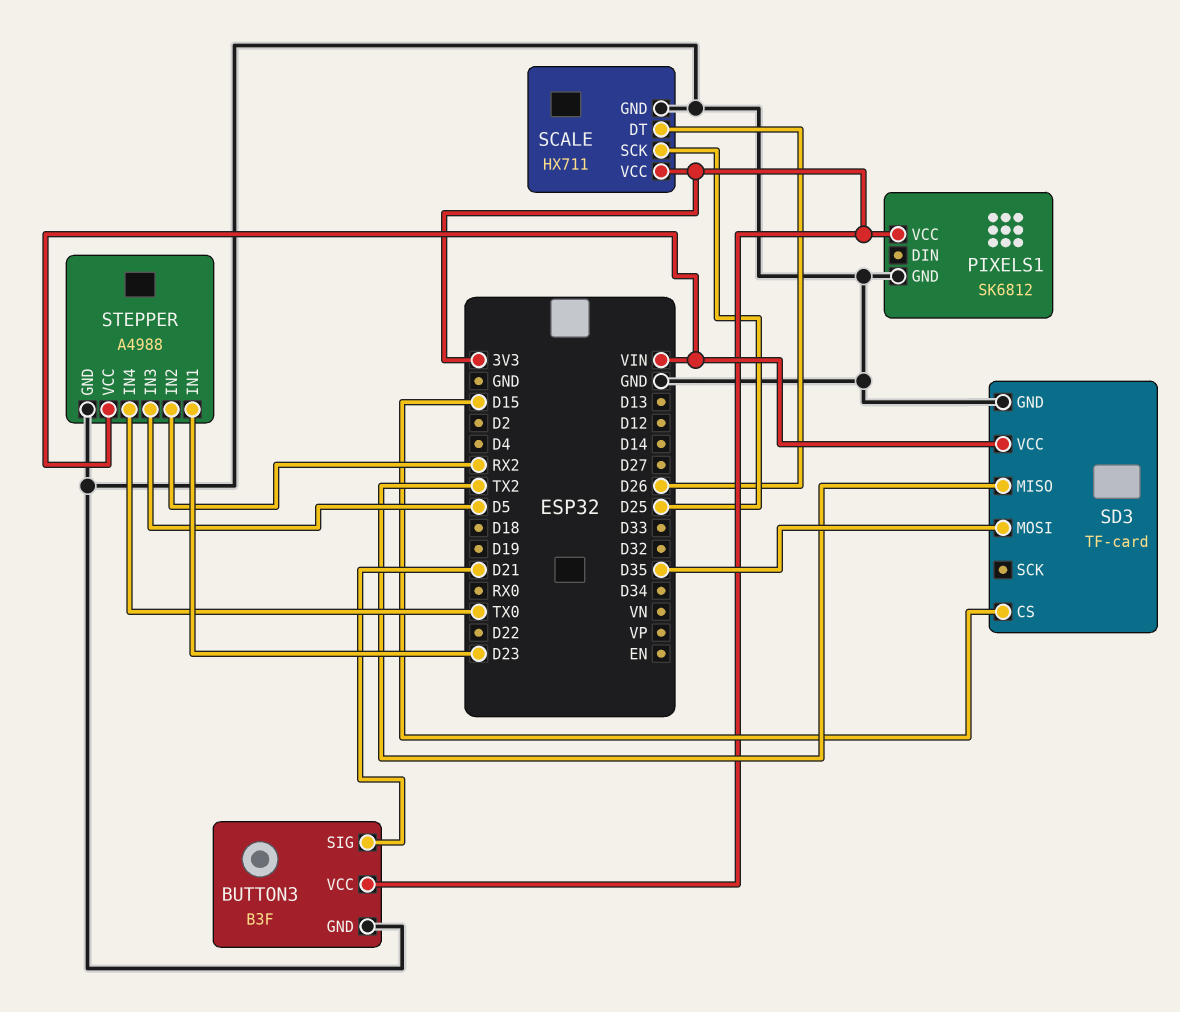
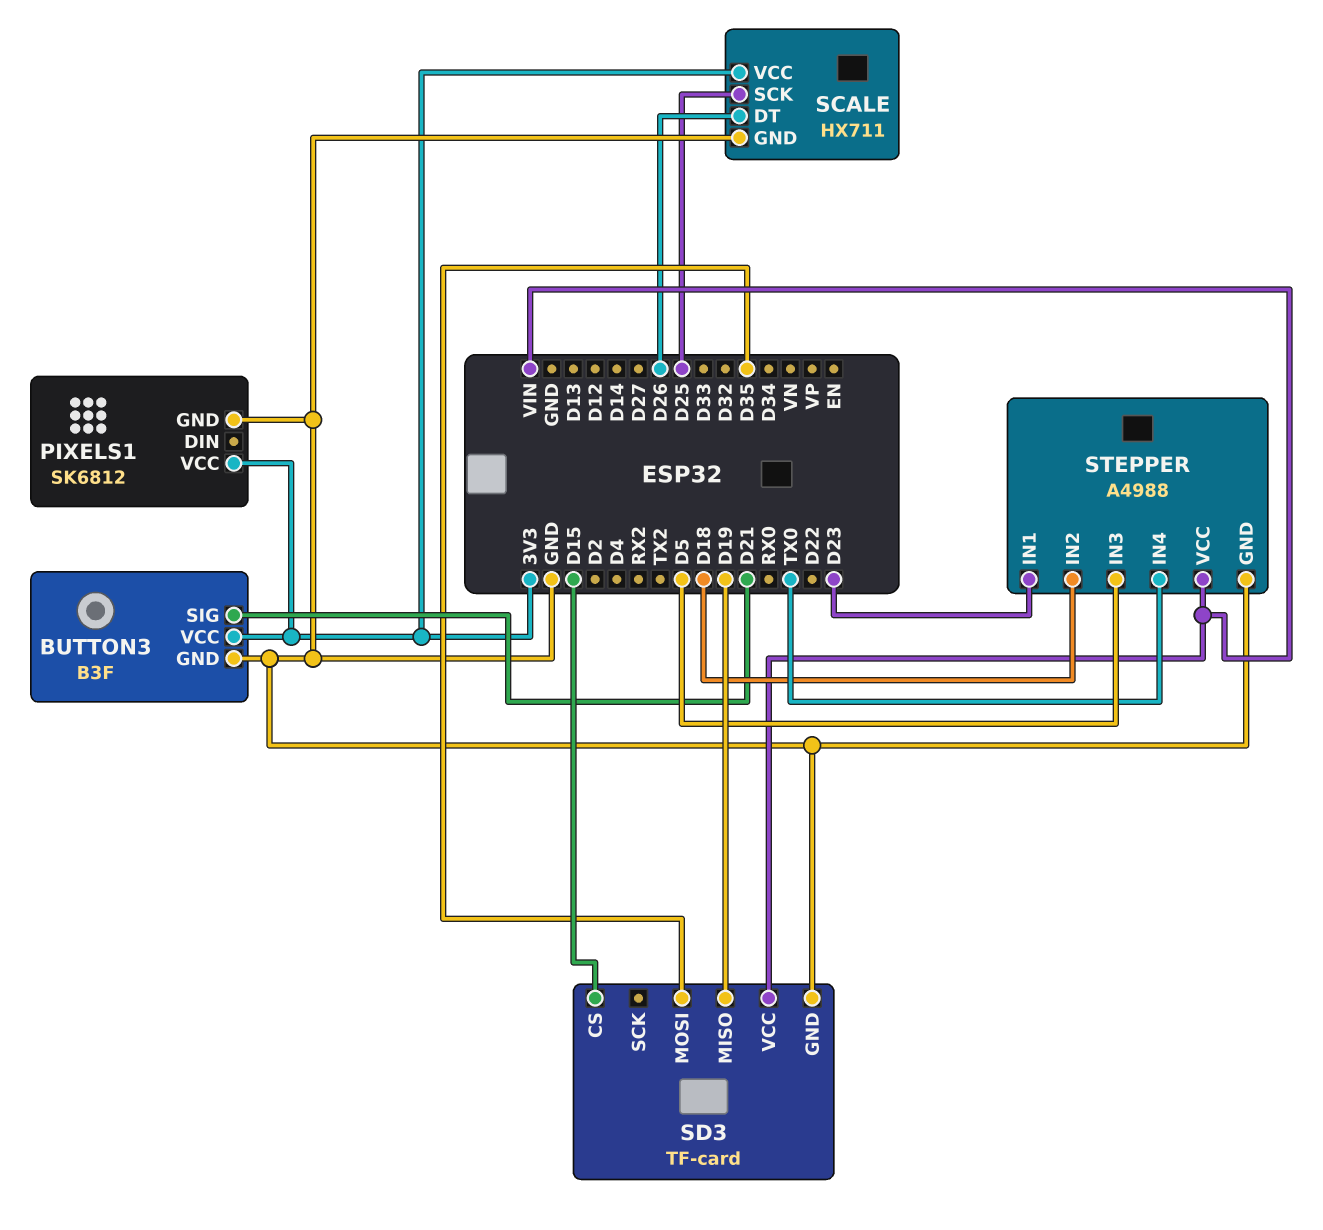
SD3 pin MISO: TX2 -> D19
STEPPER pin IN2: RX2 -> D18

